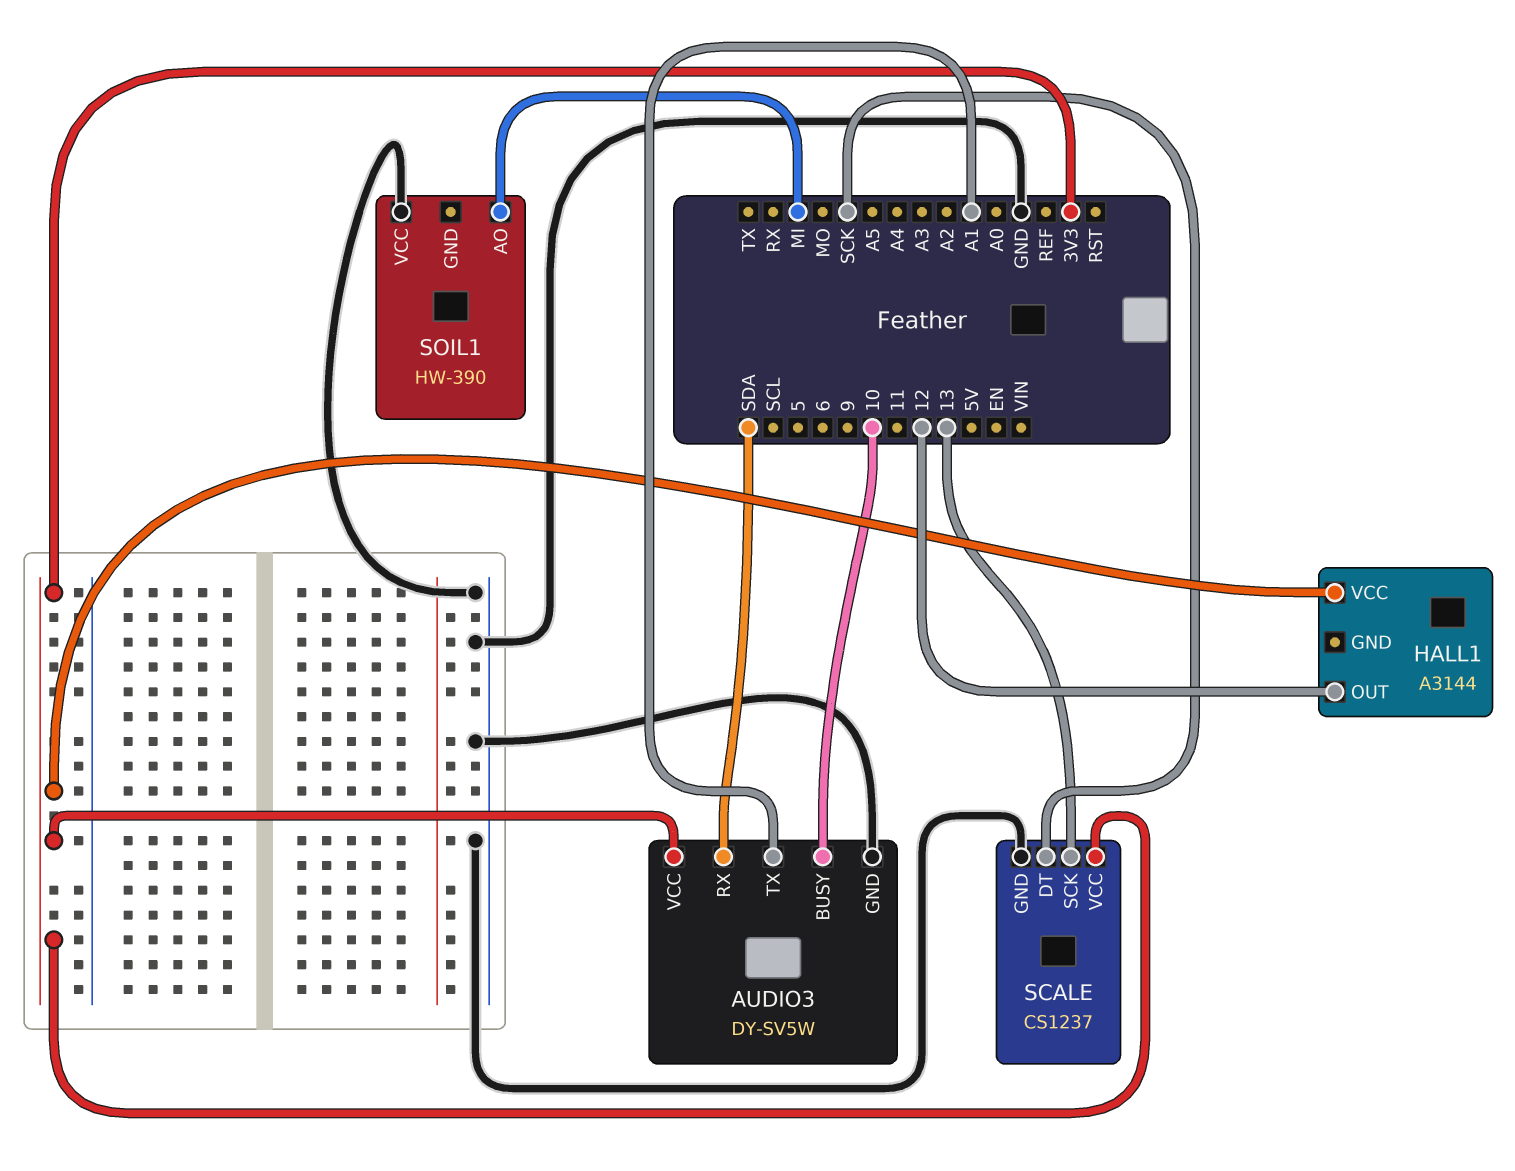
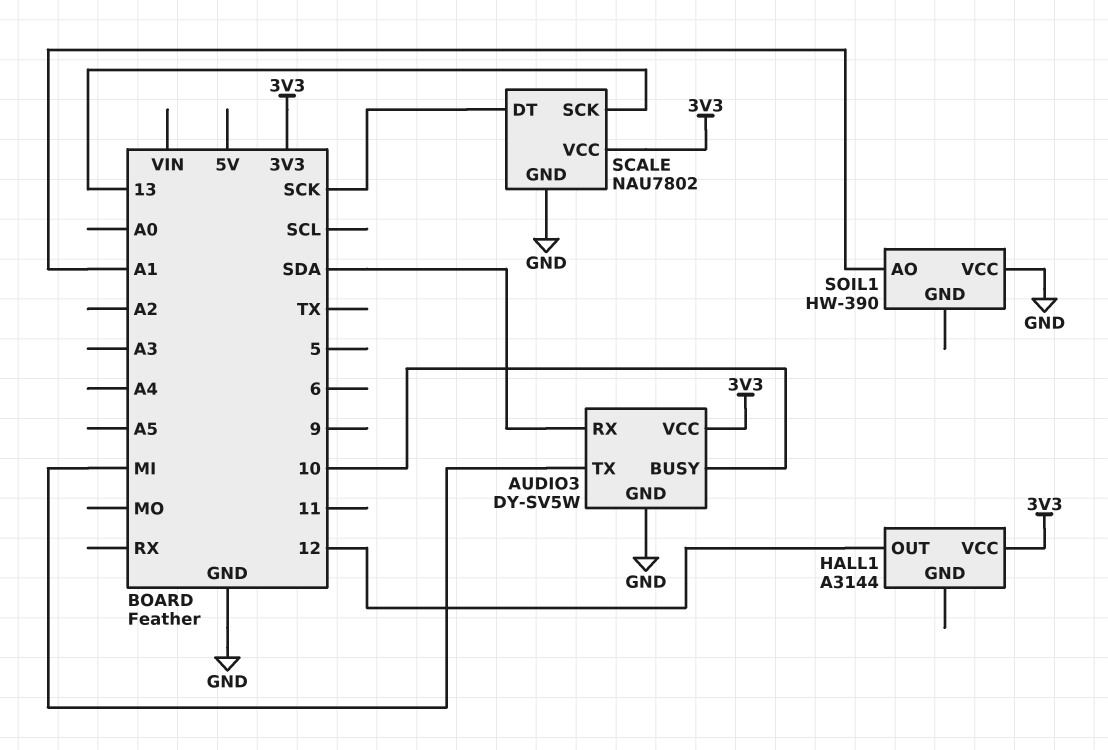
AUDIO3 pin TX: A1 -> MI
SCALE: CS1237 -> NAU7802
SOIL1 pin AO: MI -> A1

